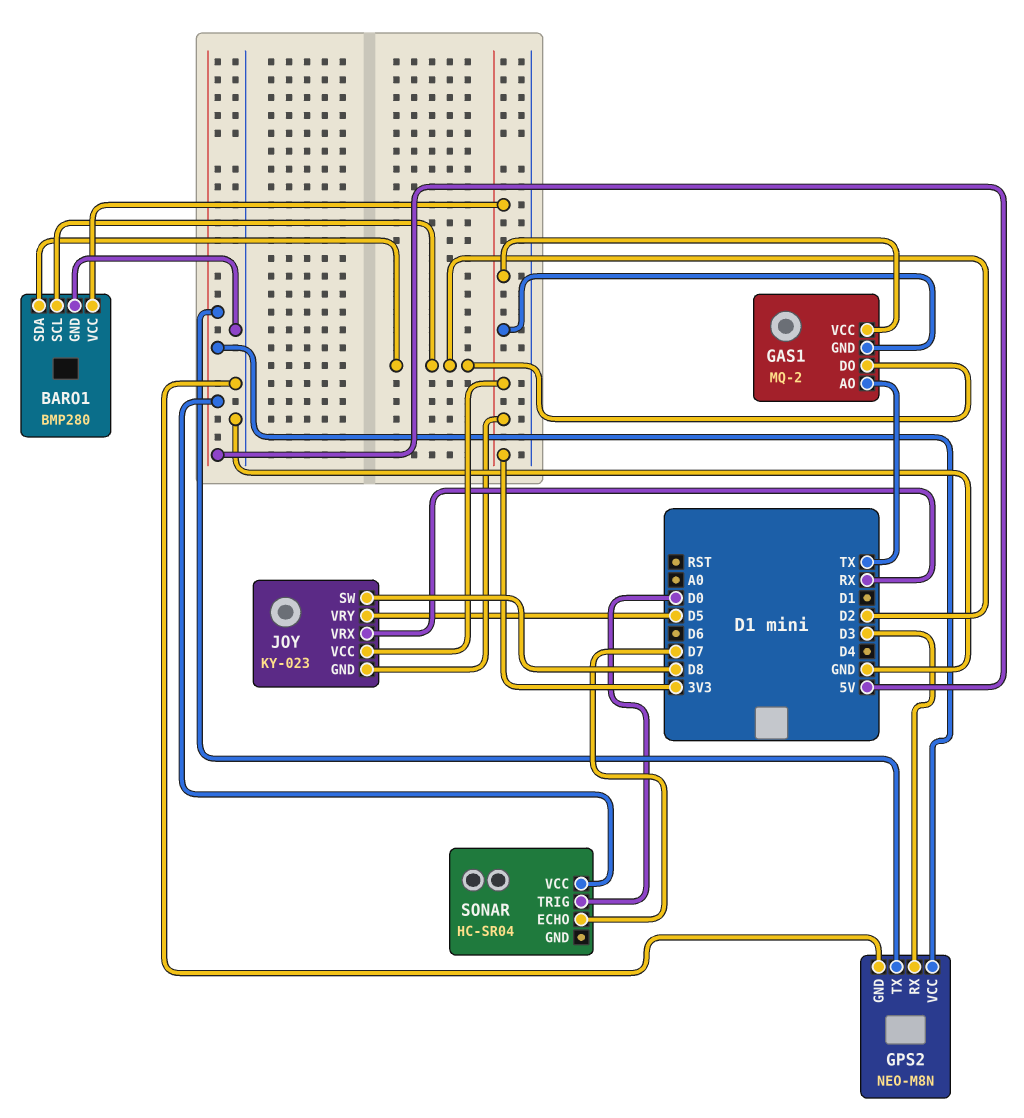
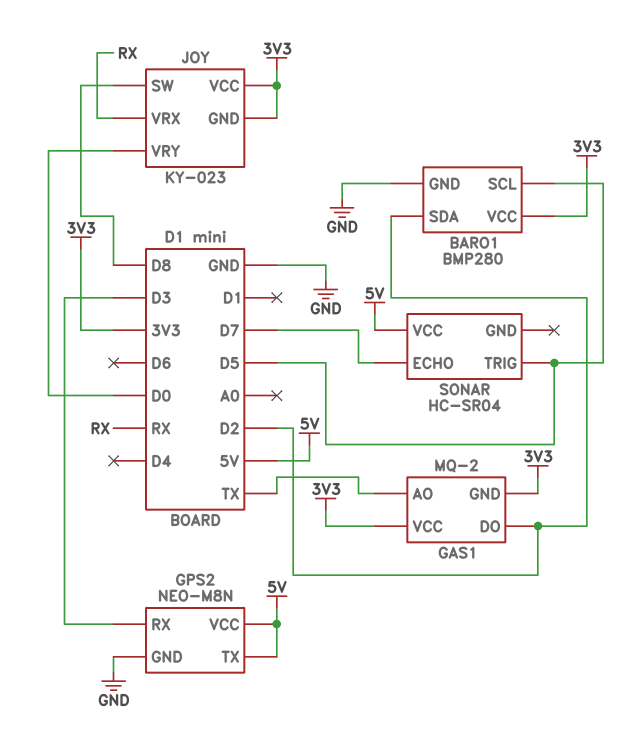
BARO1 pin SCL: D2 -> D5
JOY pin VRY: D5 -> D0
SONAR pin TRIG: D0 -> D5

